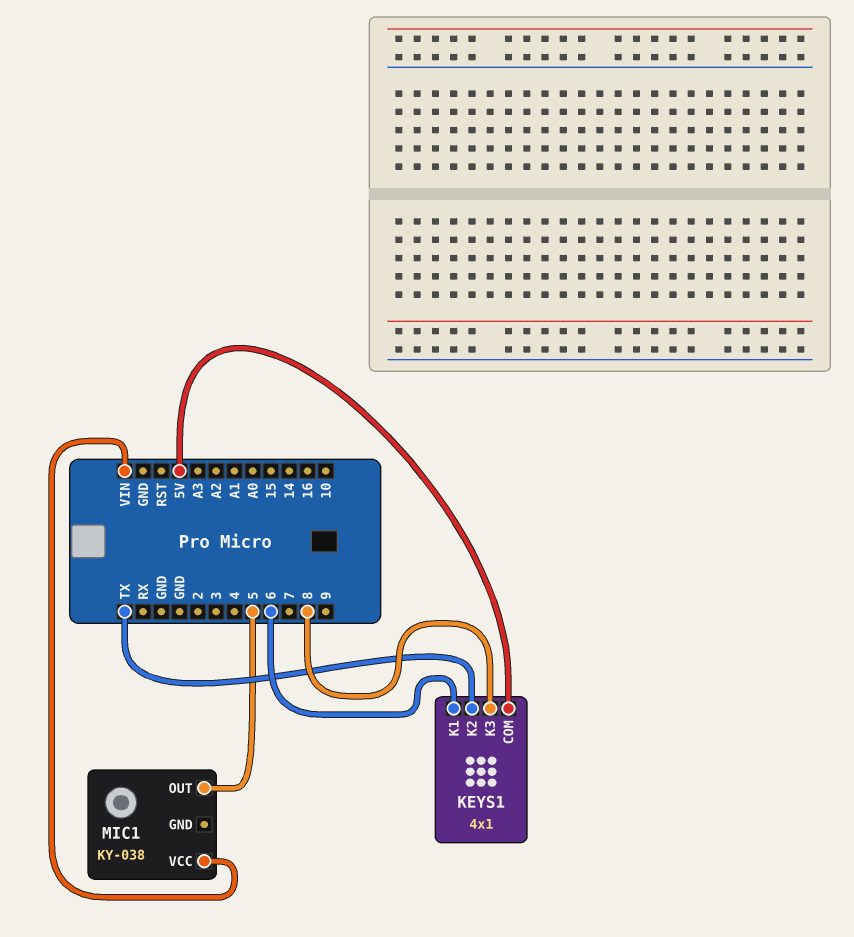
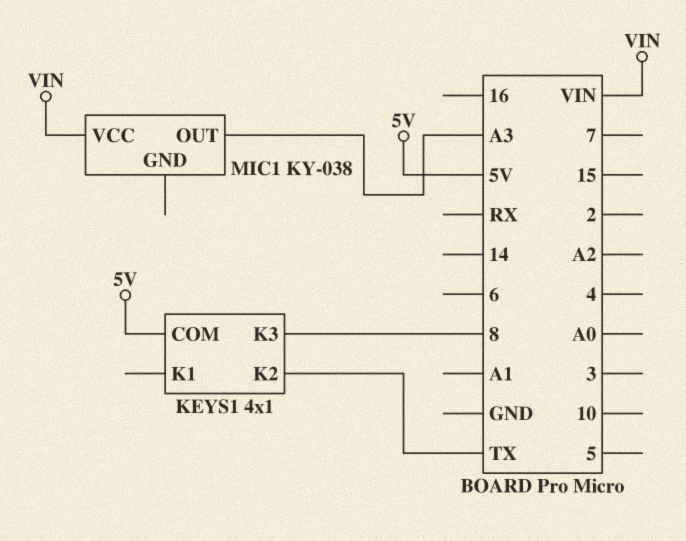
KEYS1 pin K1: 6 -> none
MIC1 pin OUT: 5 -> A3

